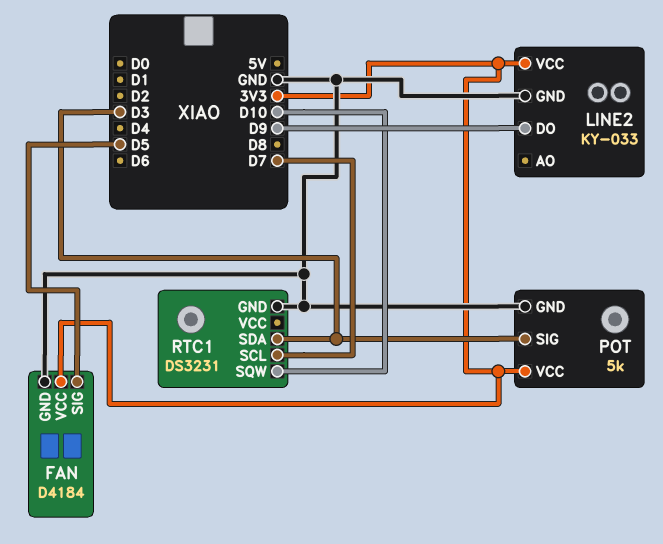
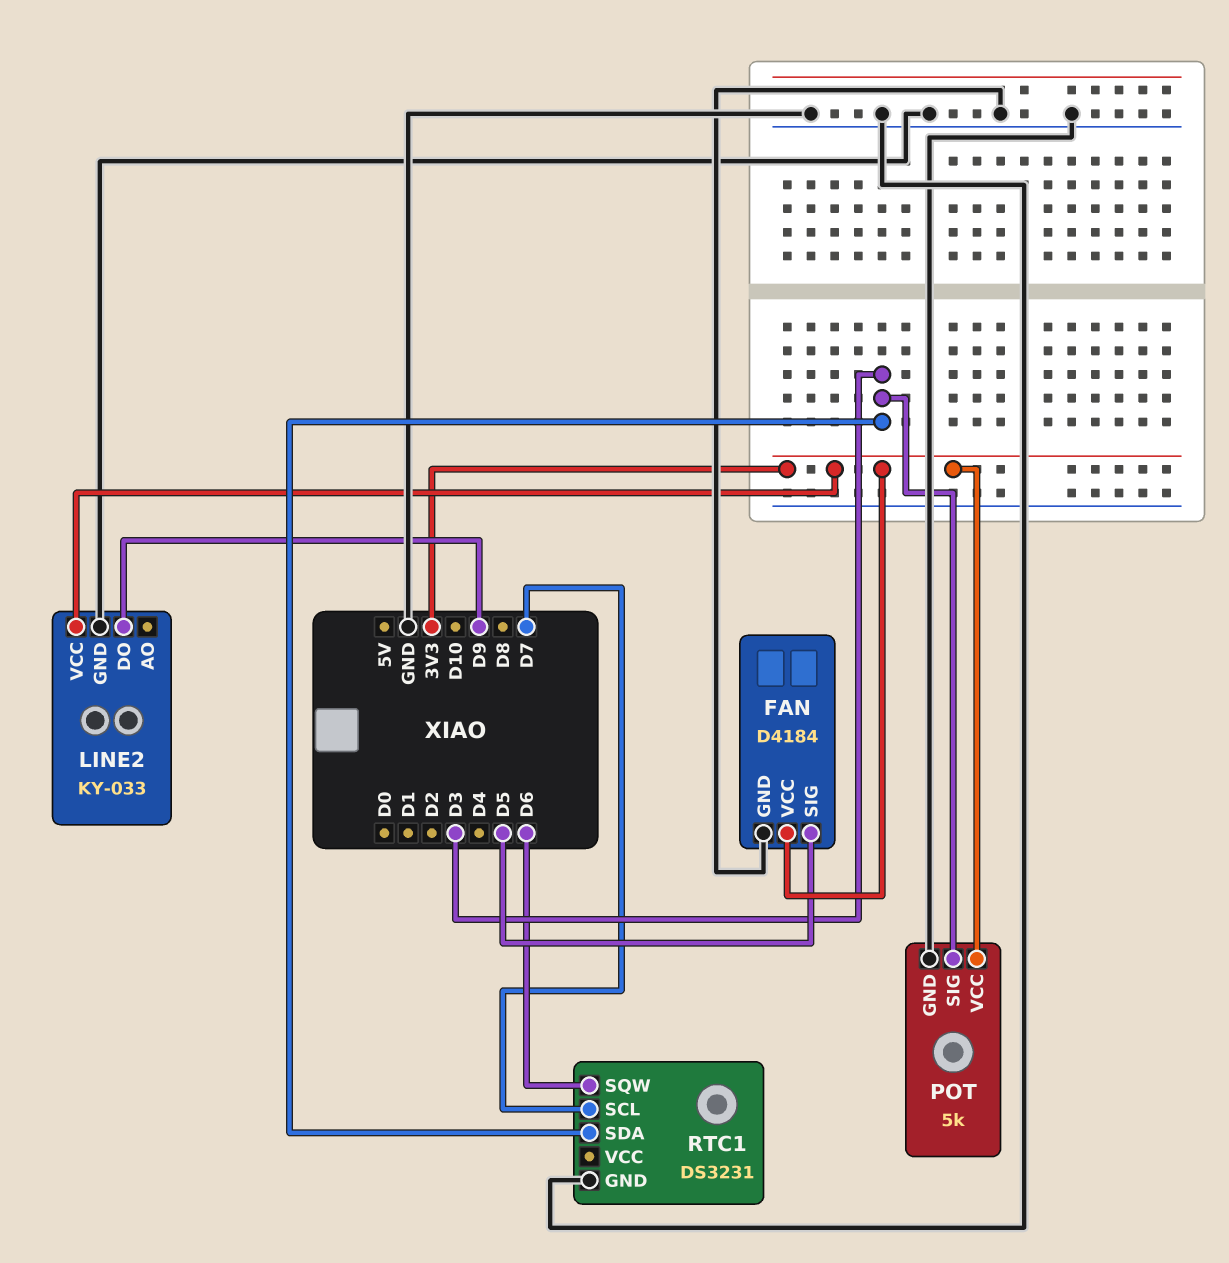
RTC1 pin SQW: D10 -> D6

